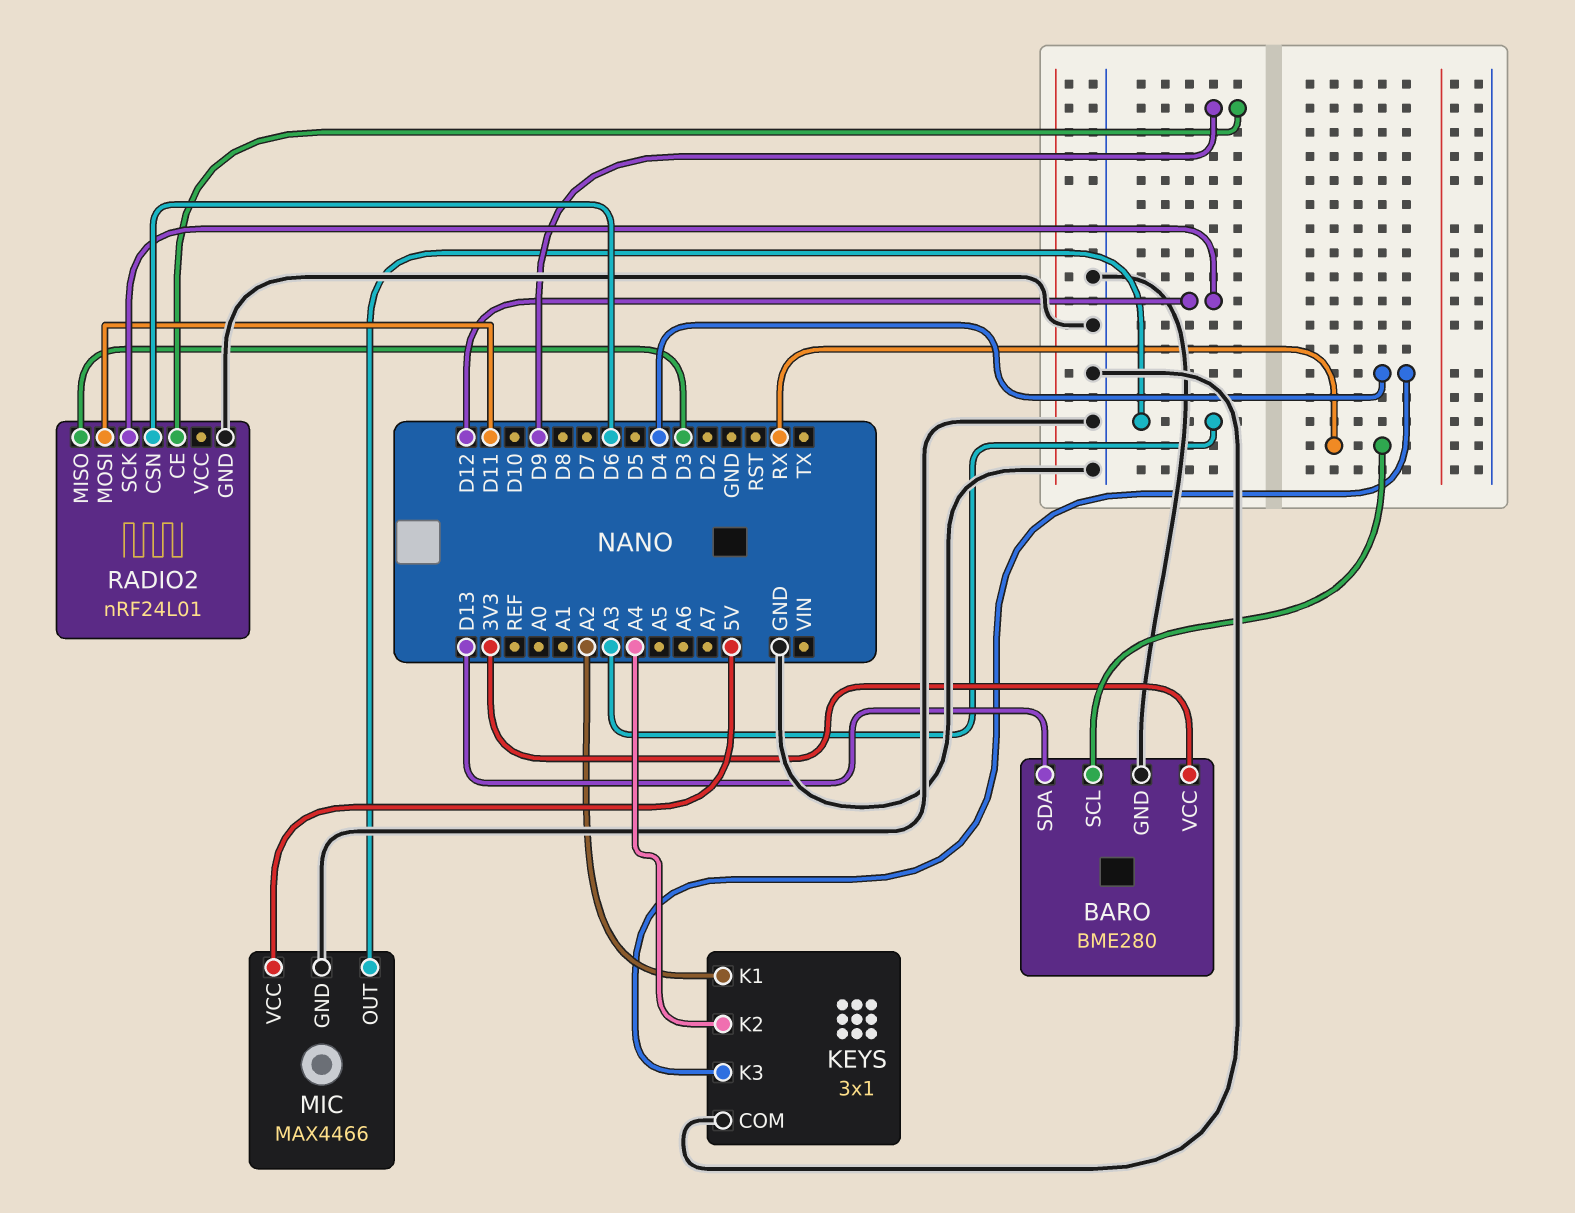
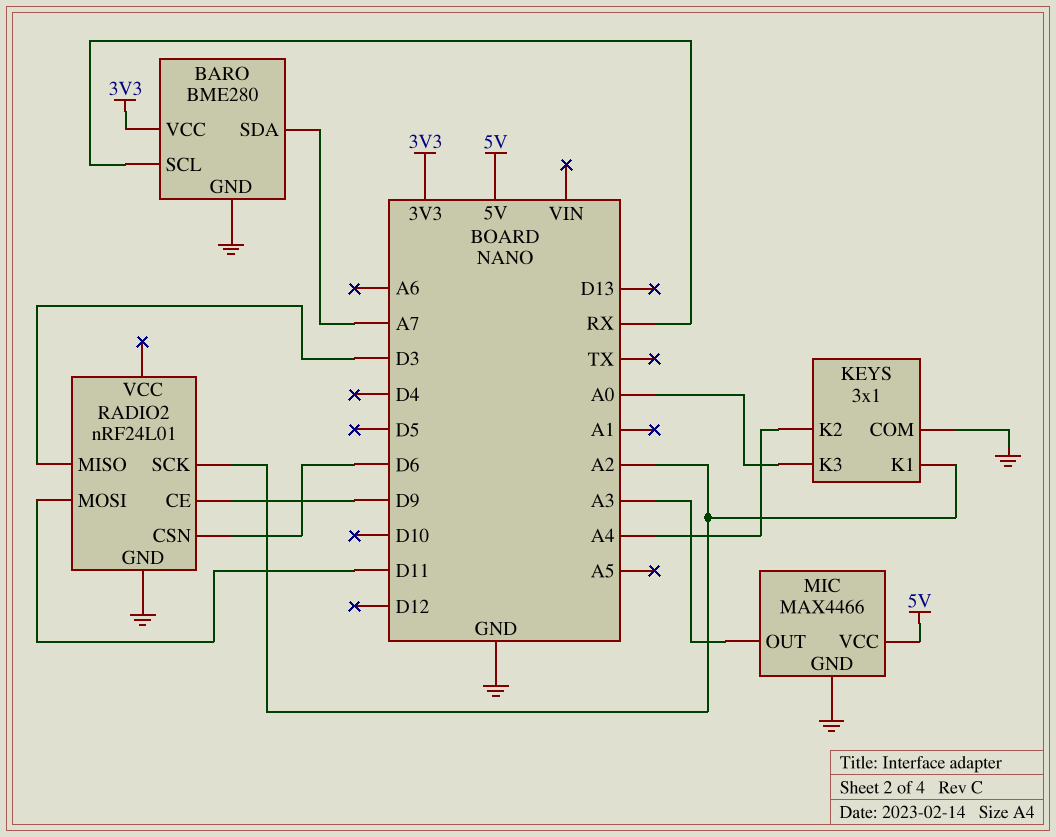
BARO pin SDA: D13 -> A7
KEYS pin K3: D4 -> A0
RADIO2 pin SCK: D12 -> A2

